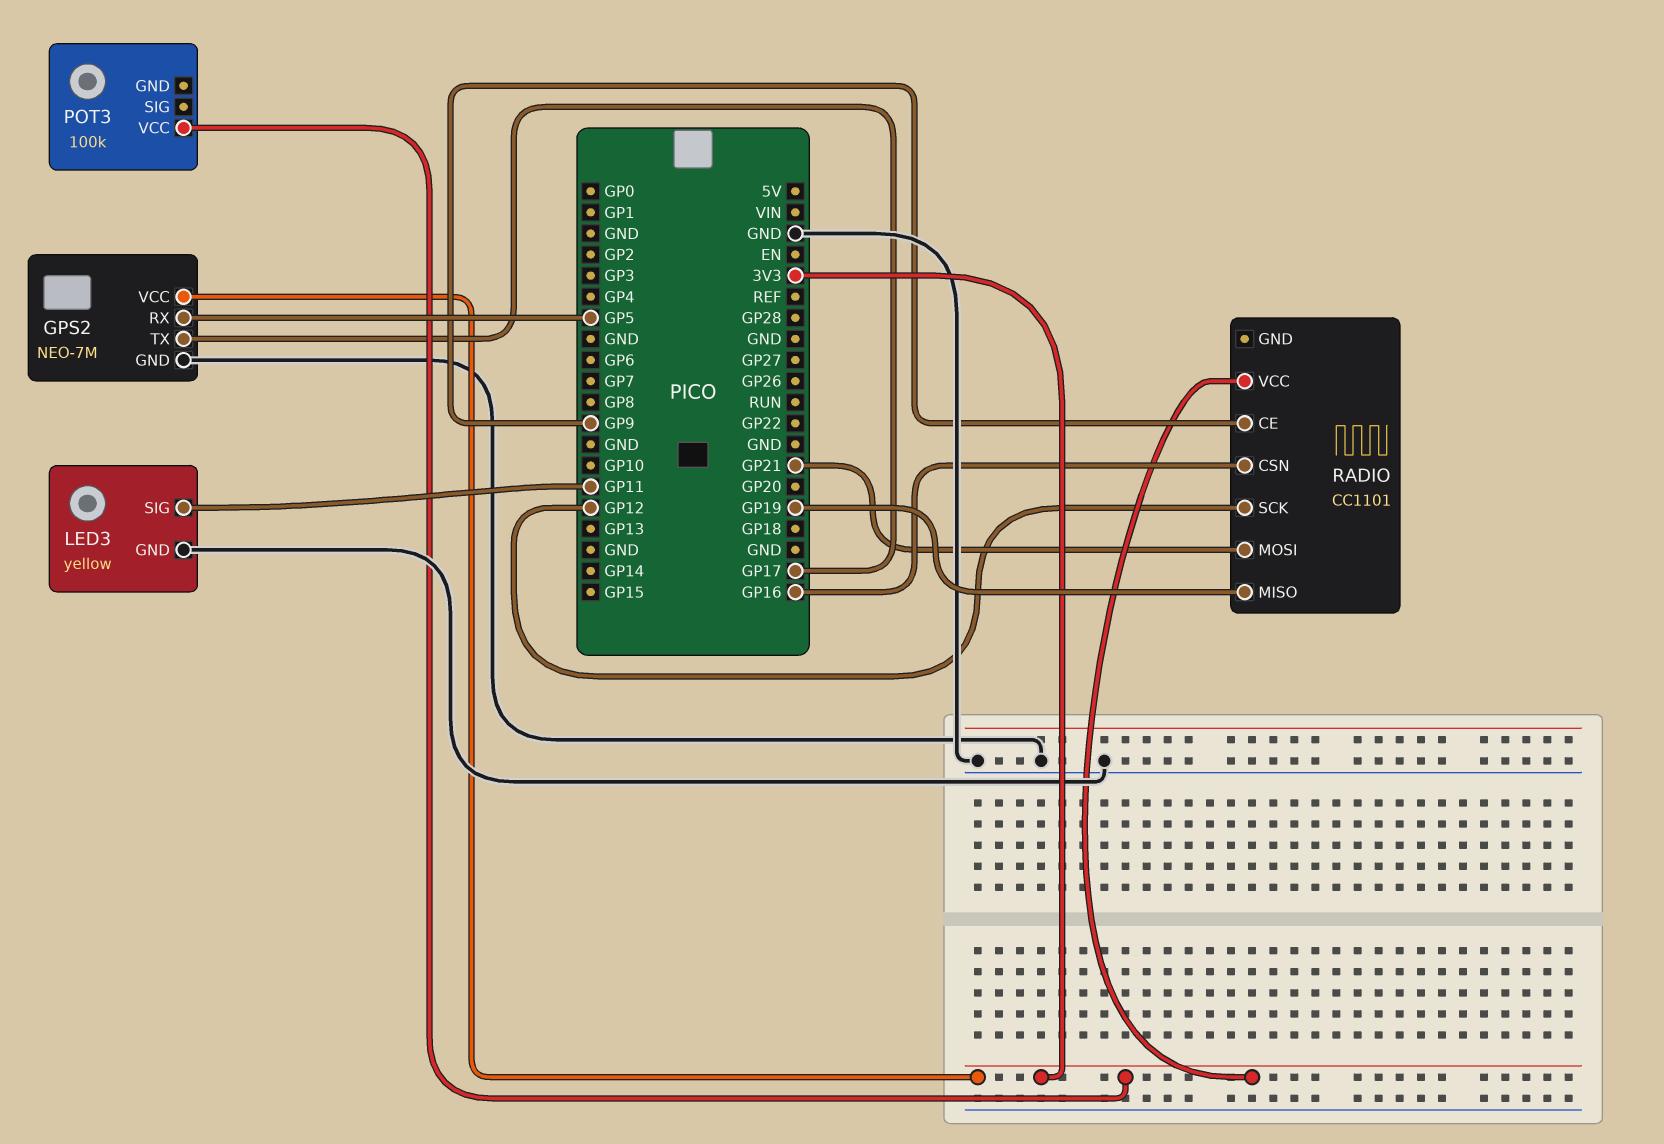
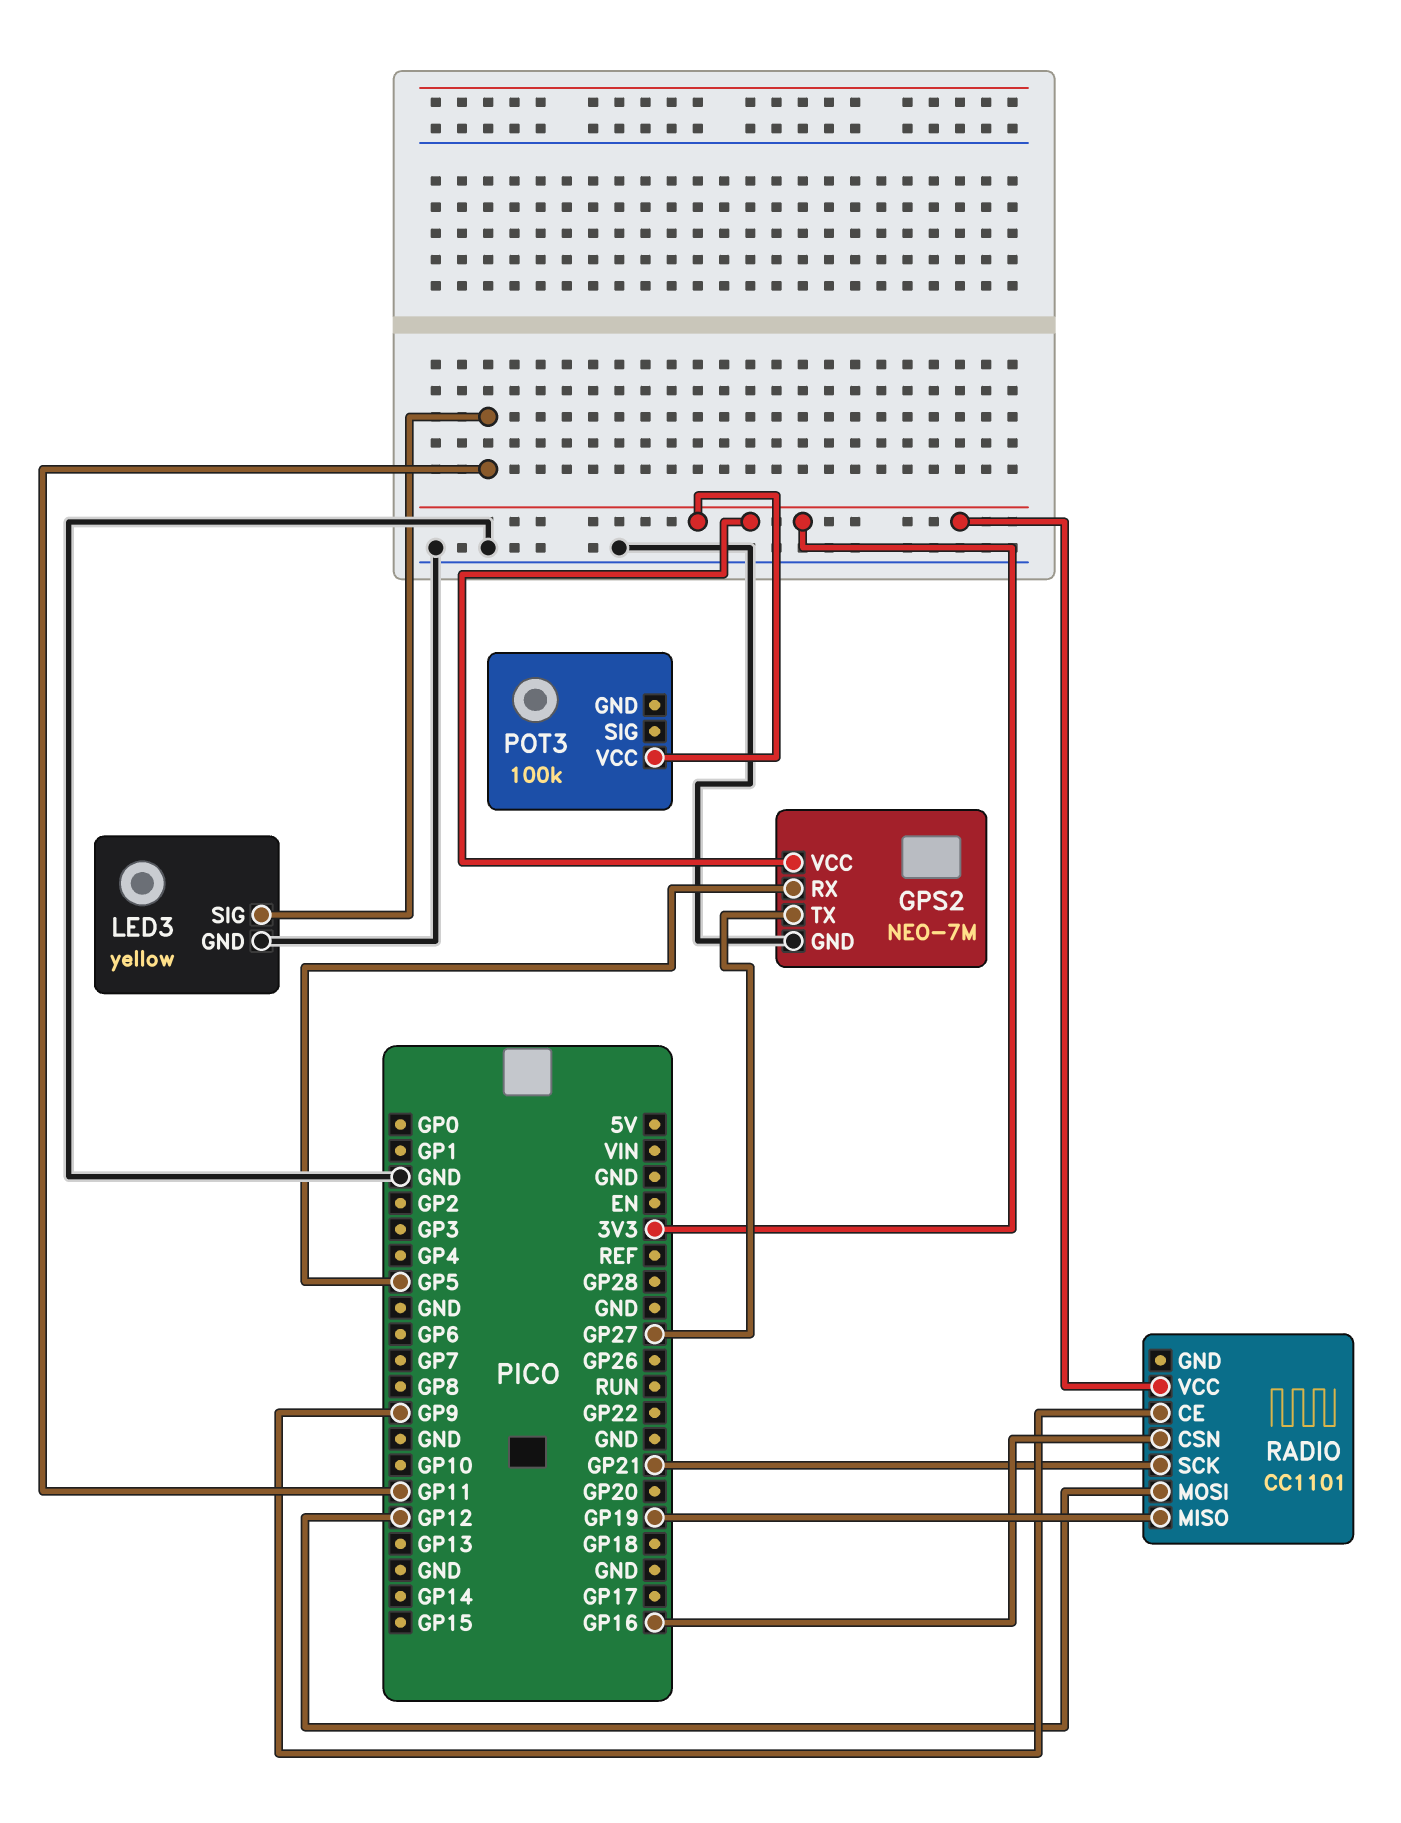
GPS2 pin TX: GP17 -> GP27
RADIO pin MOSI: GP21 -> GP12
RADIO pin SCK: GP12 -> GP21

